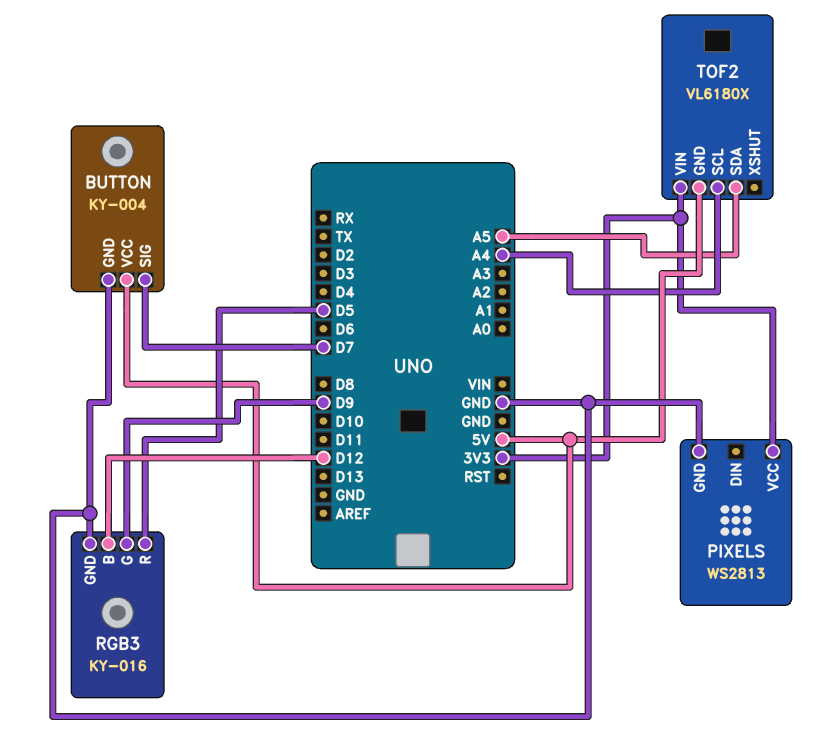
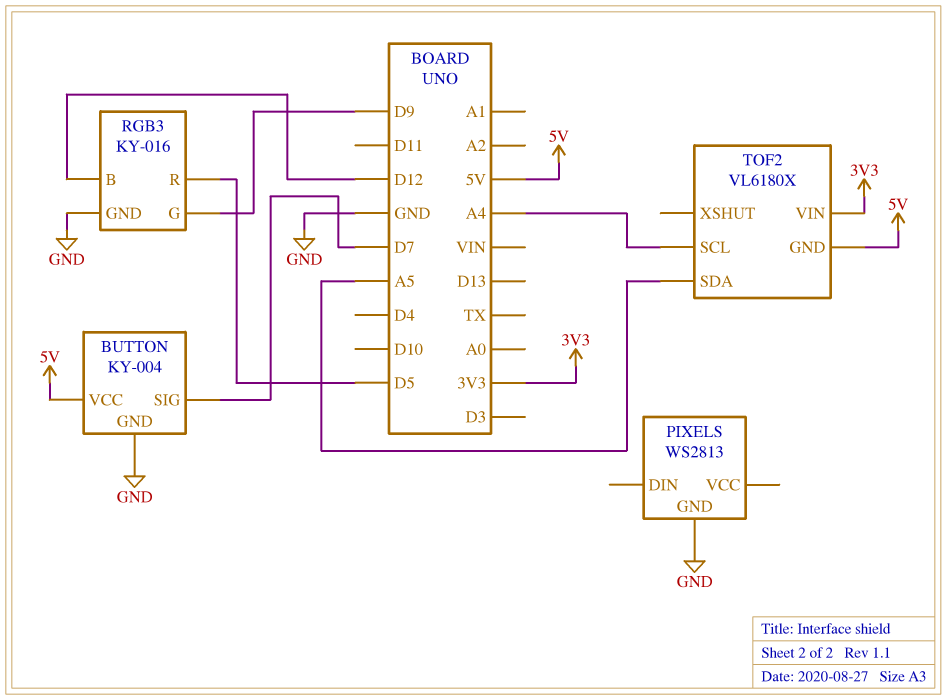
PIXELS pin VCC: 3V3 -> none

